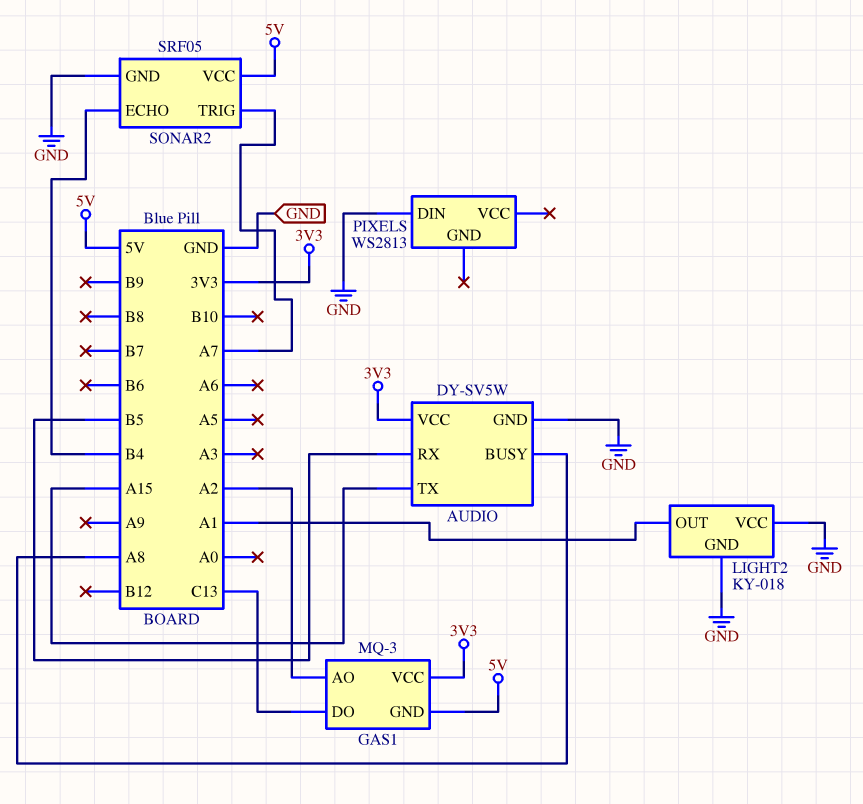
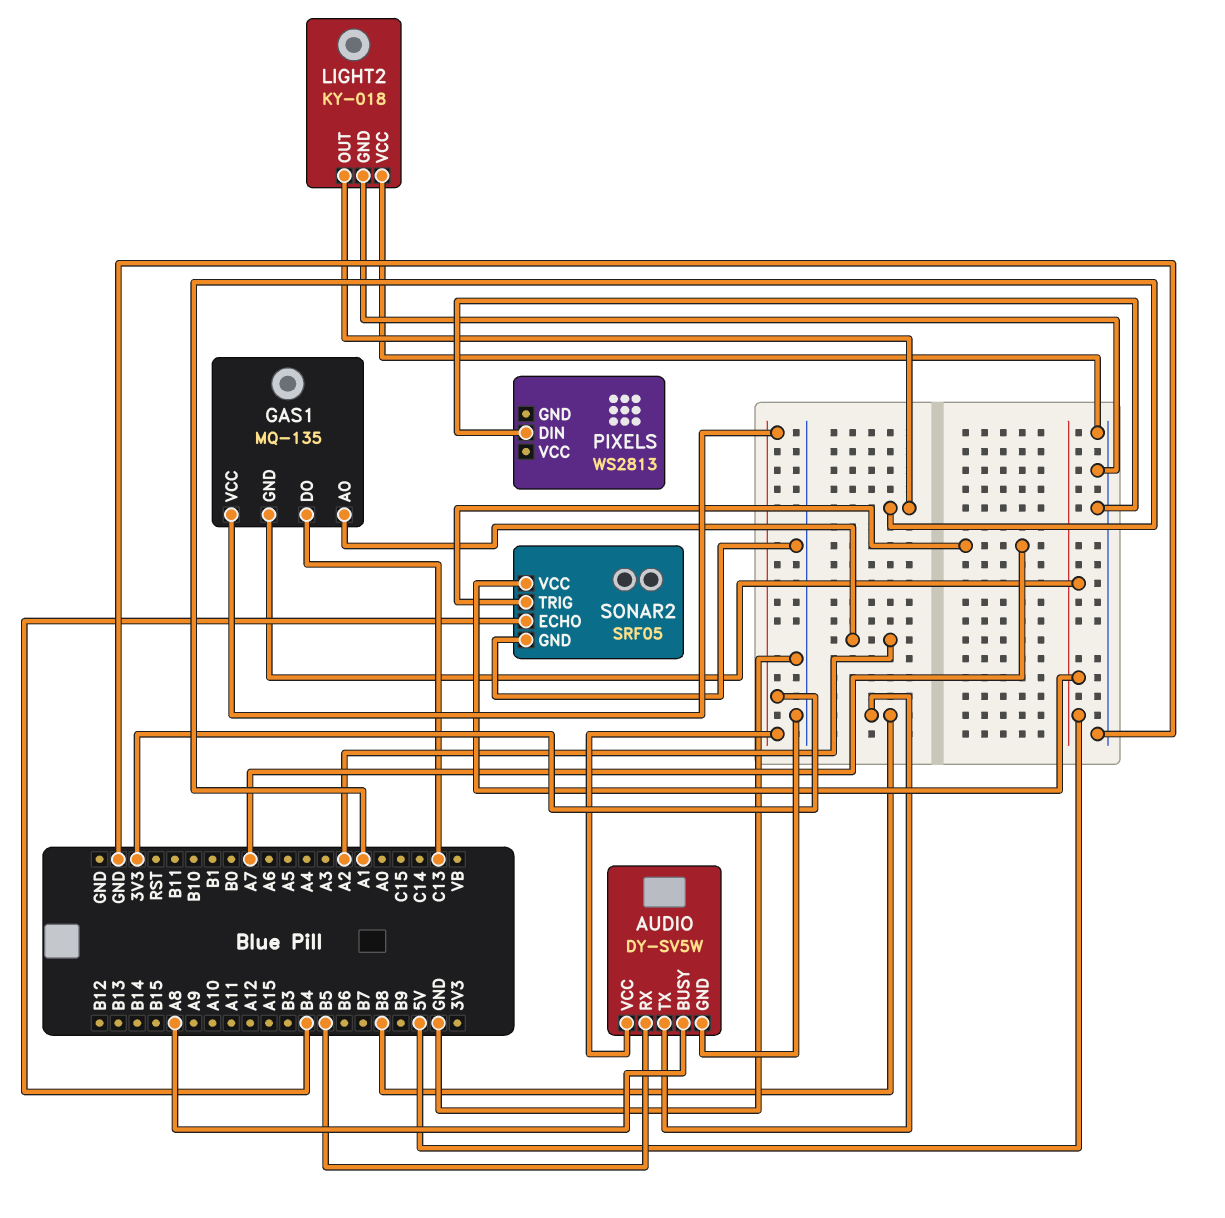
AUDIO pin TX: A15 -> B8
GAS1: MQ-3 -> MQ-135

